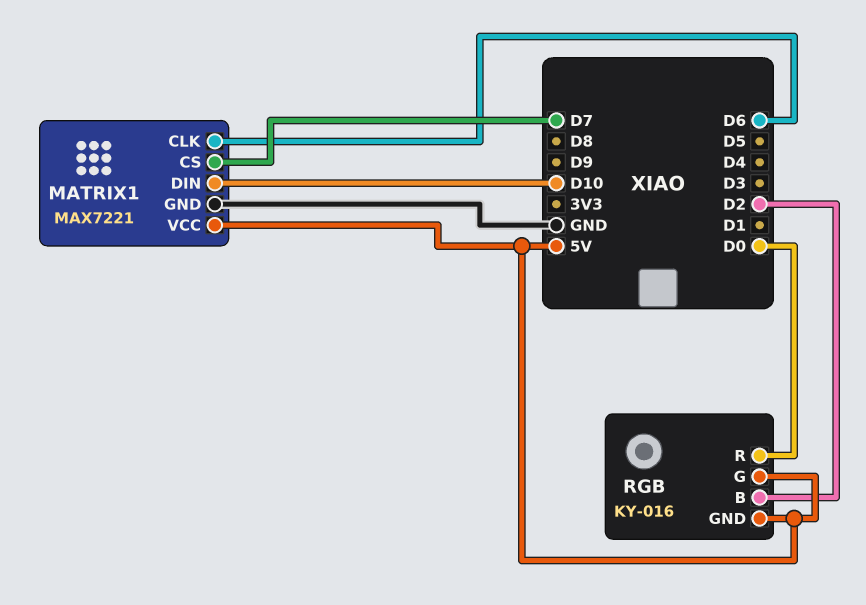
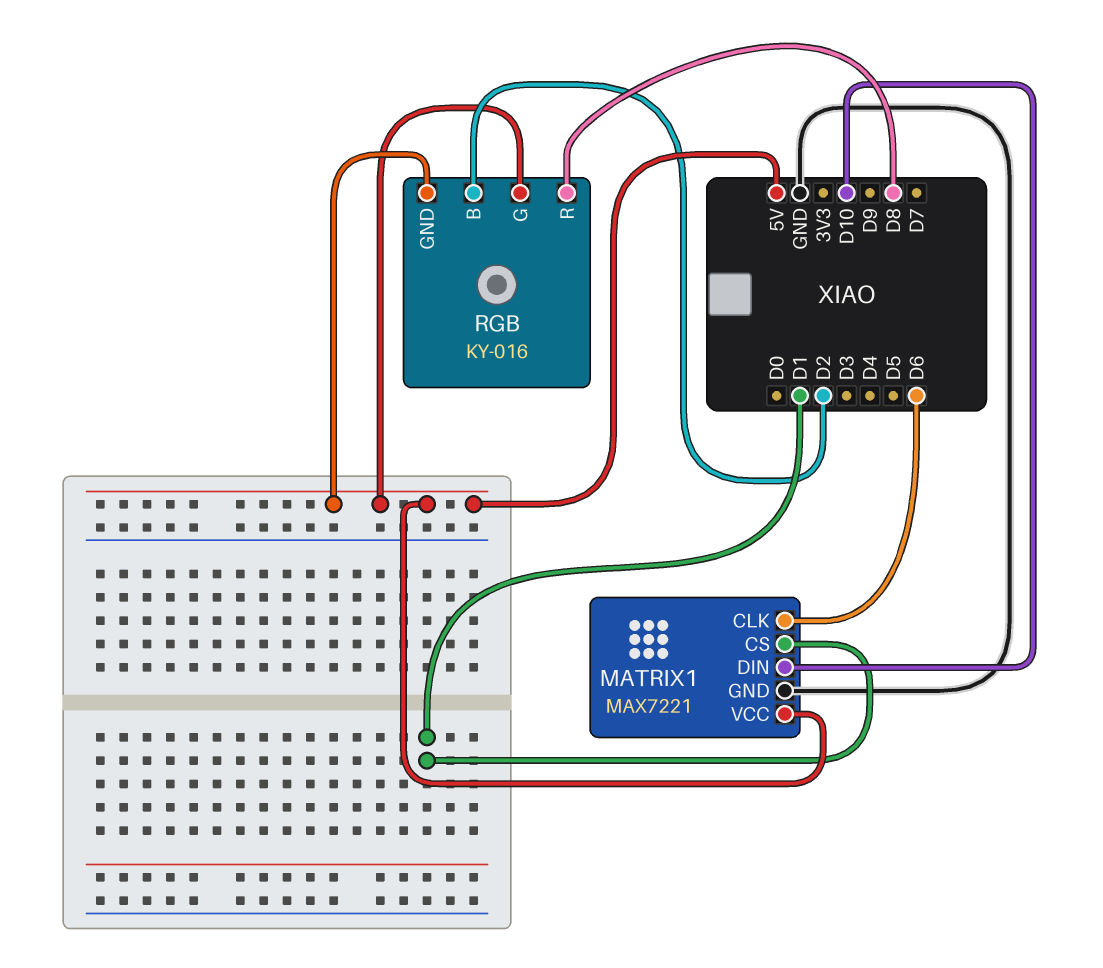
MATRIX1 pin CS: D7 -> D1
RGB pin R: D0 -> D8

